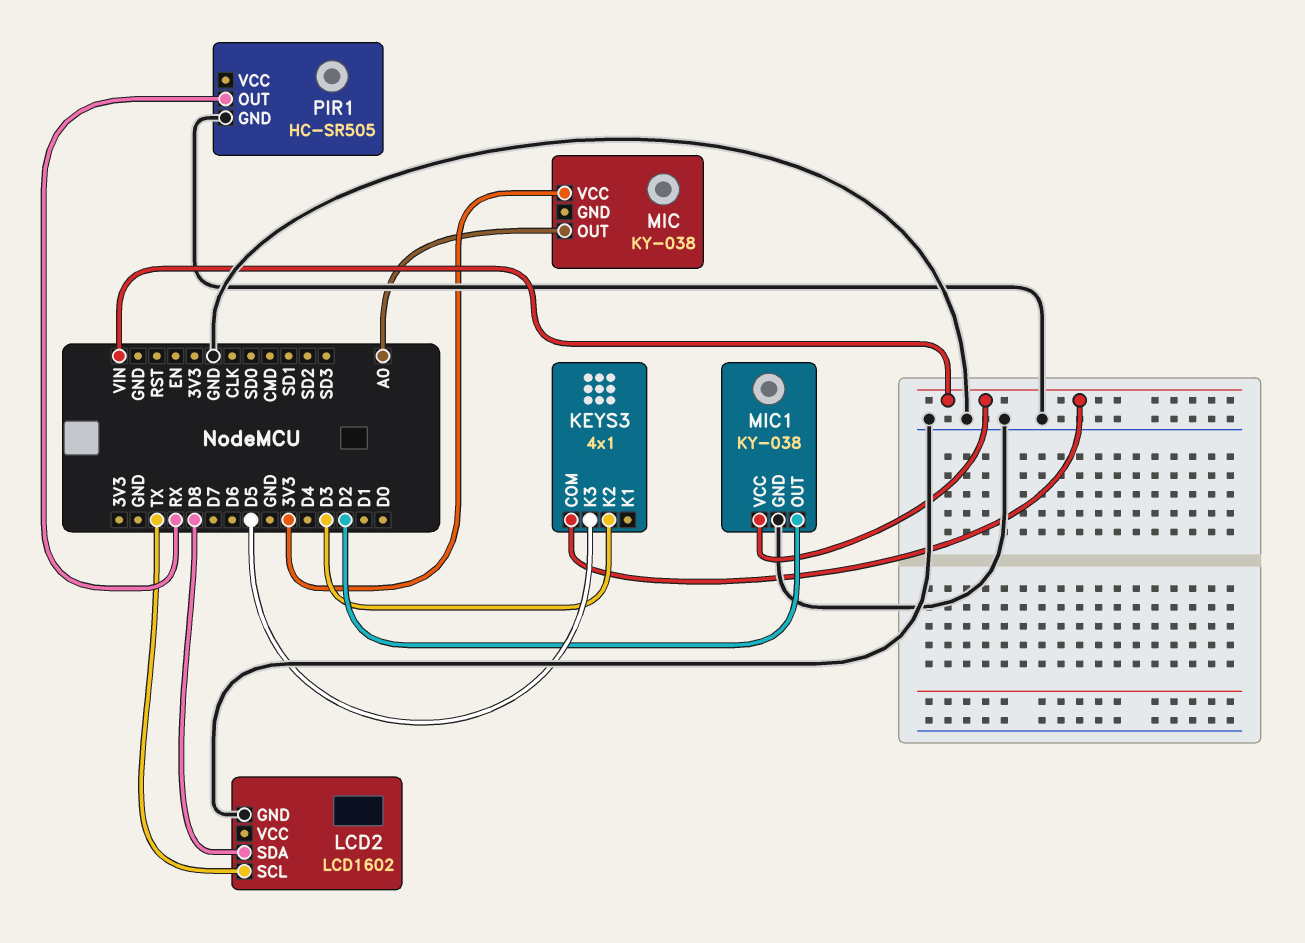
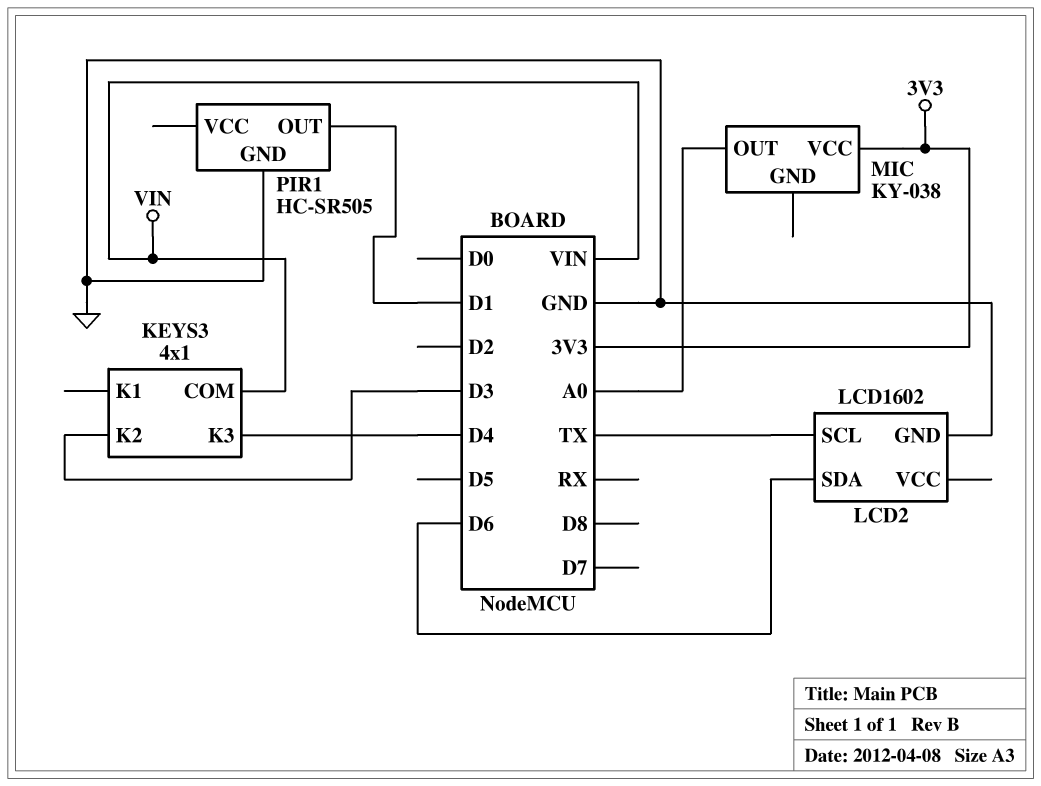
KEYS3 pin K3: D5 -> D4
LCD2 pin SDA: D8 -> D6
MIC1: KY-038 -> none
MIC1 pin GND: GND -> none
MIC1 pin OUT: D2 -> none
MIC1 pin VCC: VIN -> none
PIR1 pin OUT: RX -> D1

